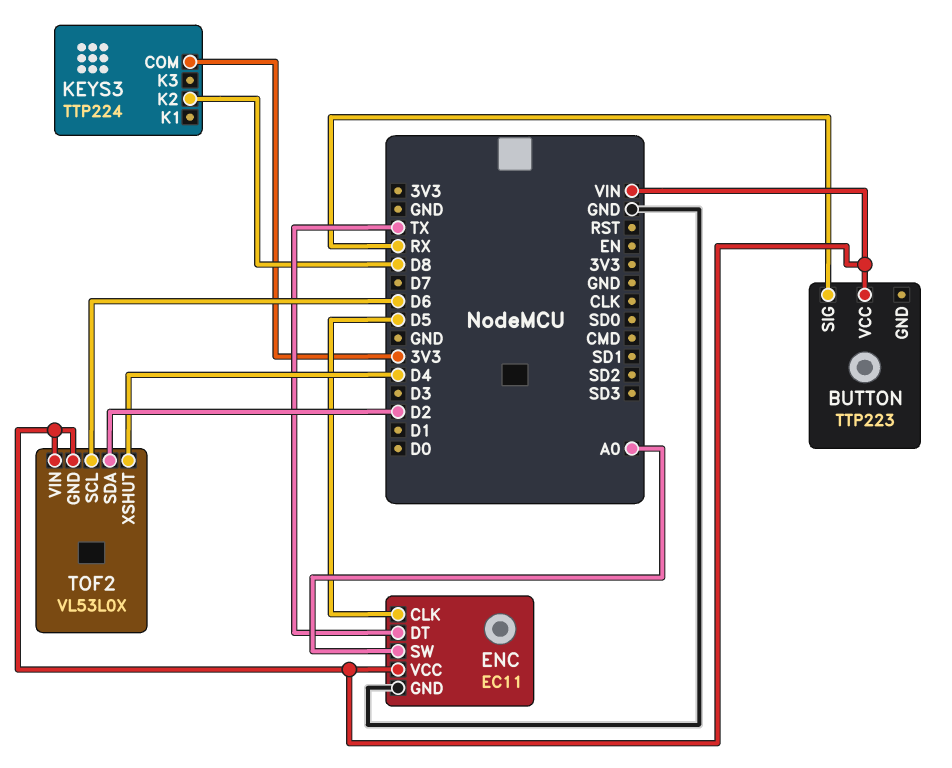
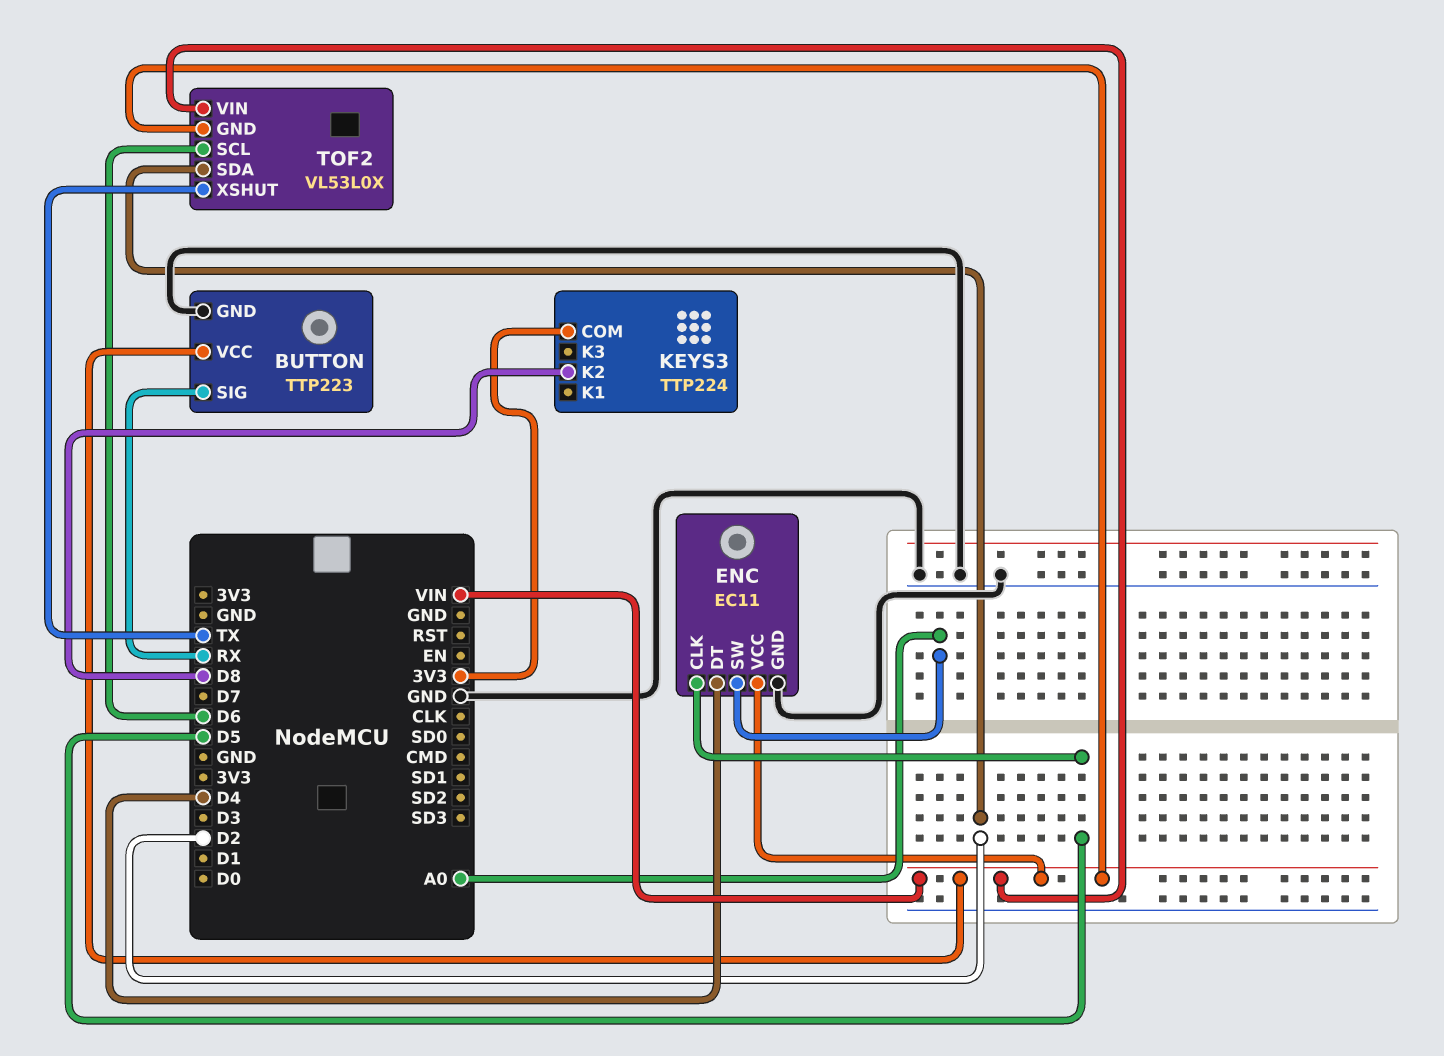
BUTTON pin GND: none -> GND
ENC pin DT: TX -> D4
TOF2 pin XSHUT: D4 -> TX

